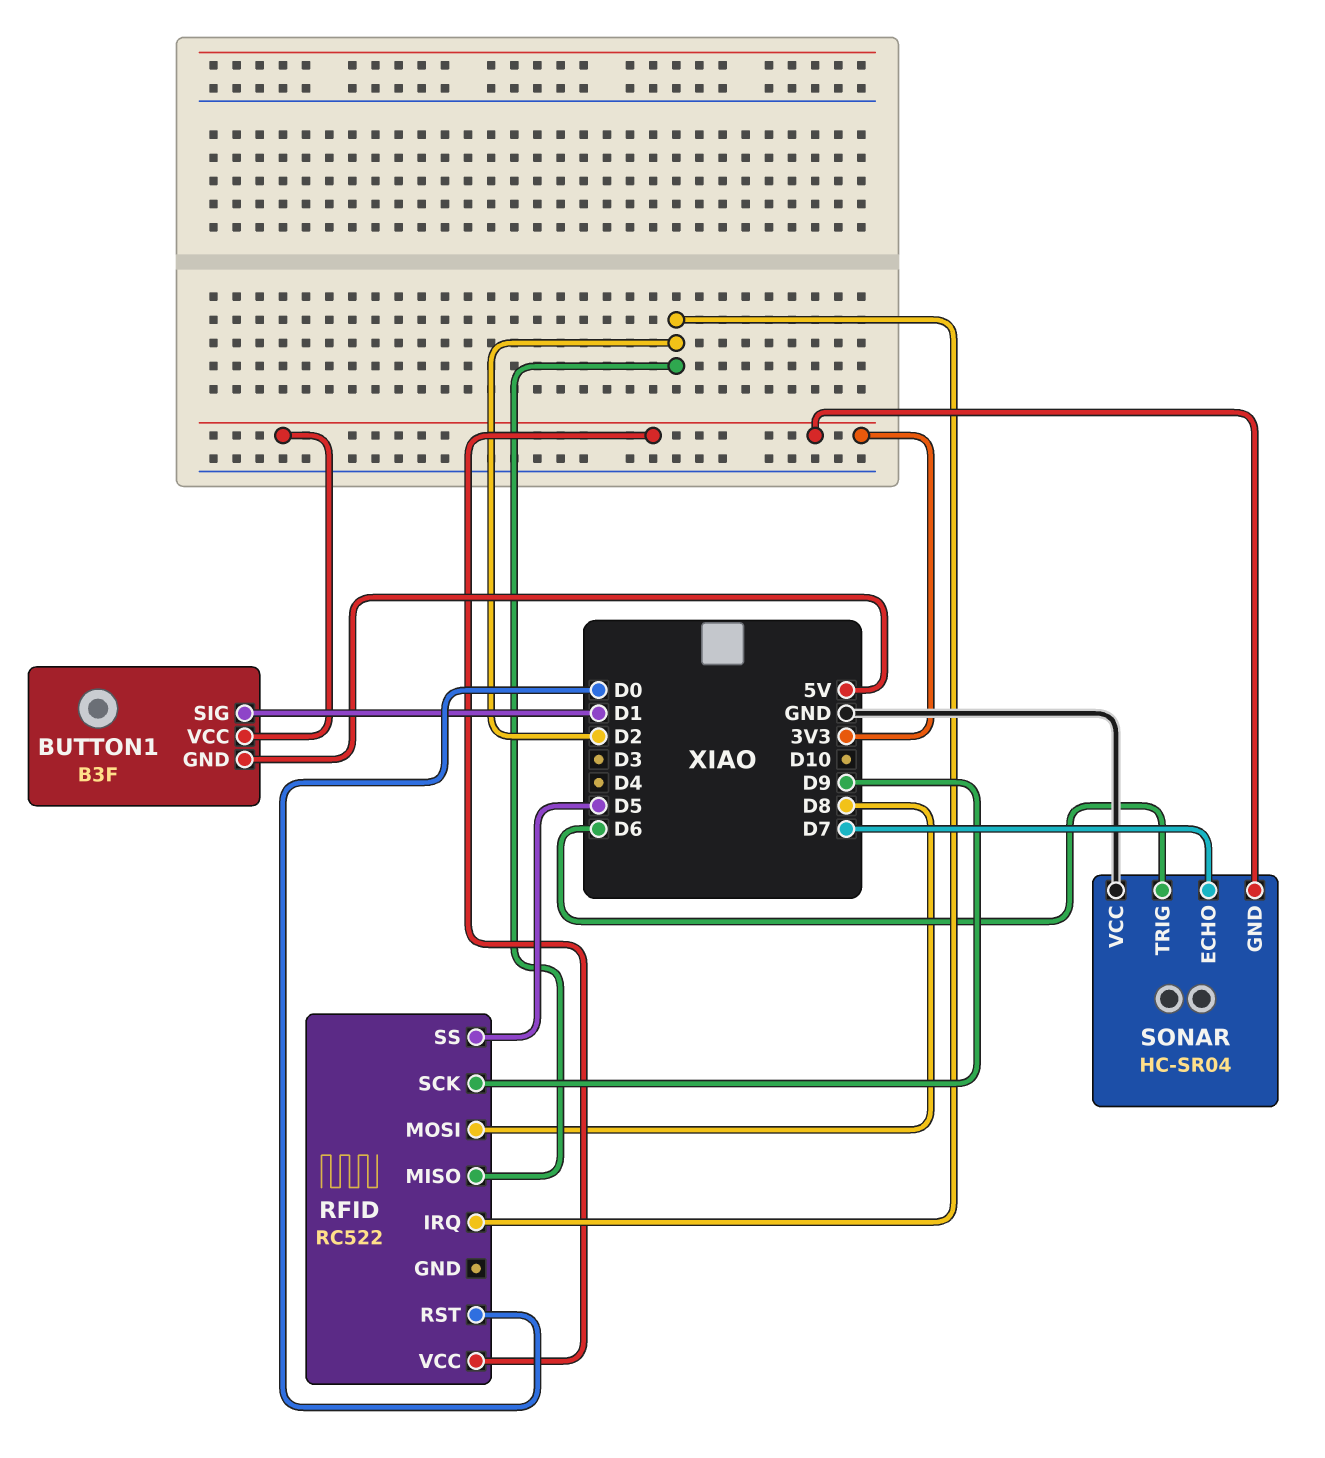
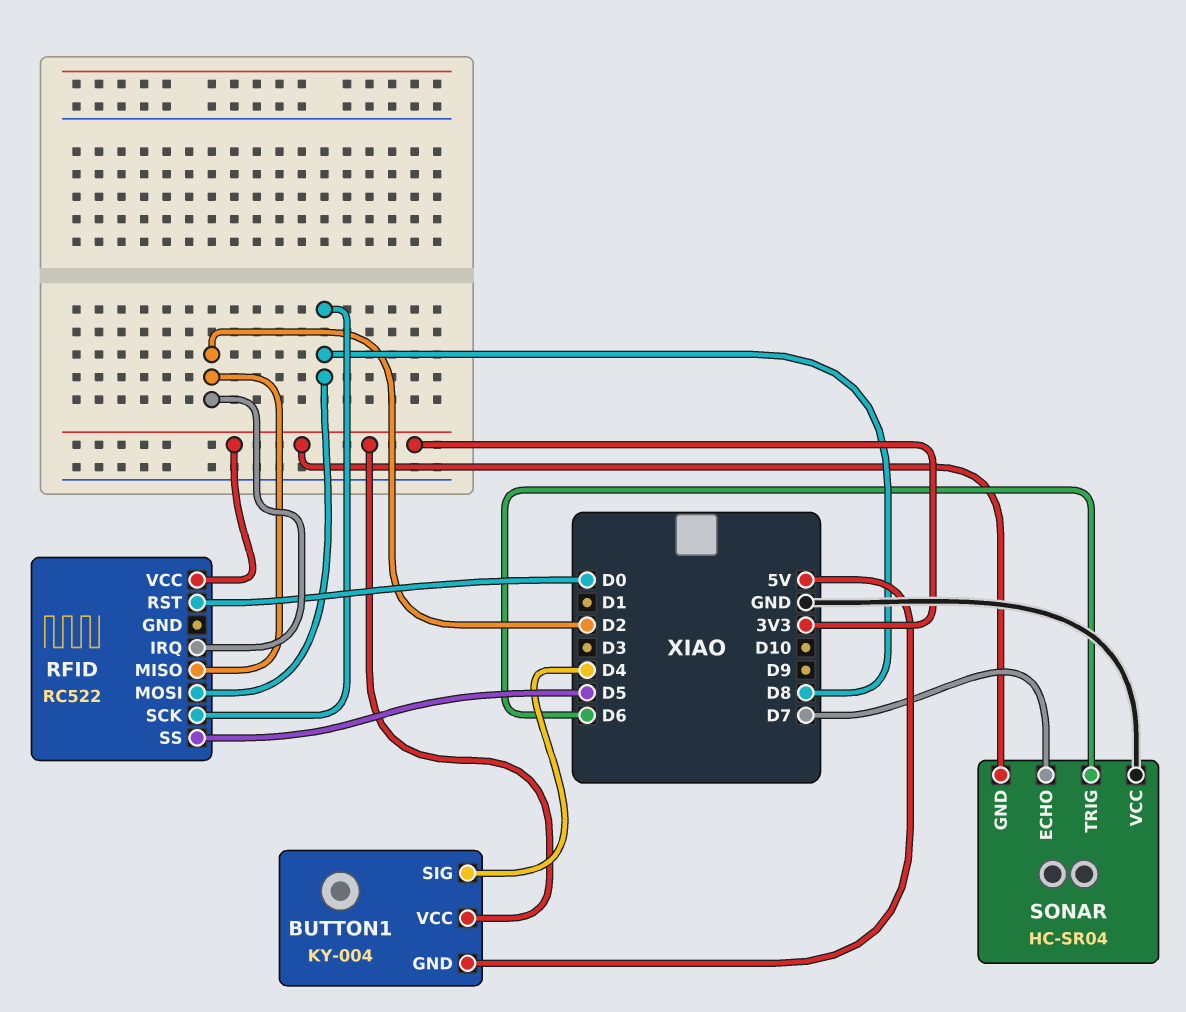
BUTTON1: B3F -> KY-004
BUTTON1 pin SIG: D1 -> D4
RFID pin SCK: D9 -> D8

